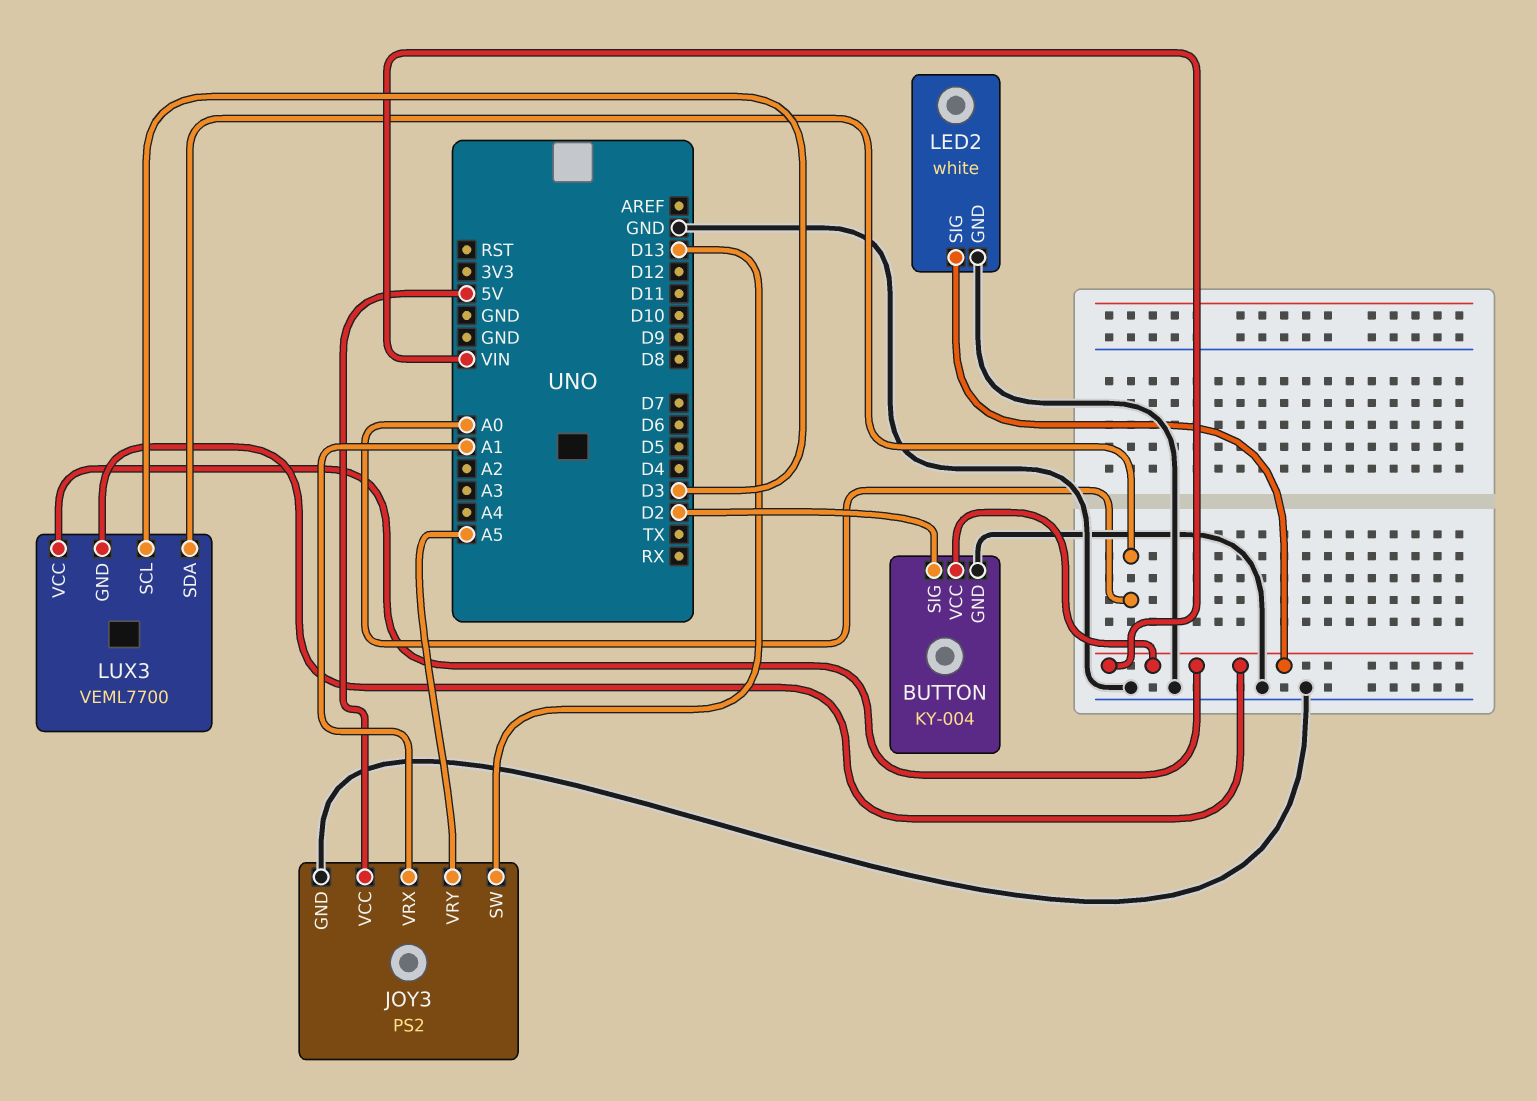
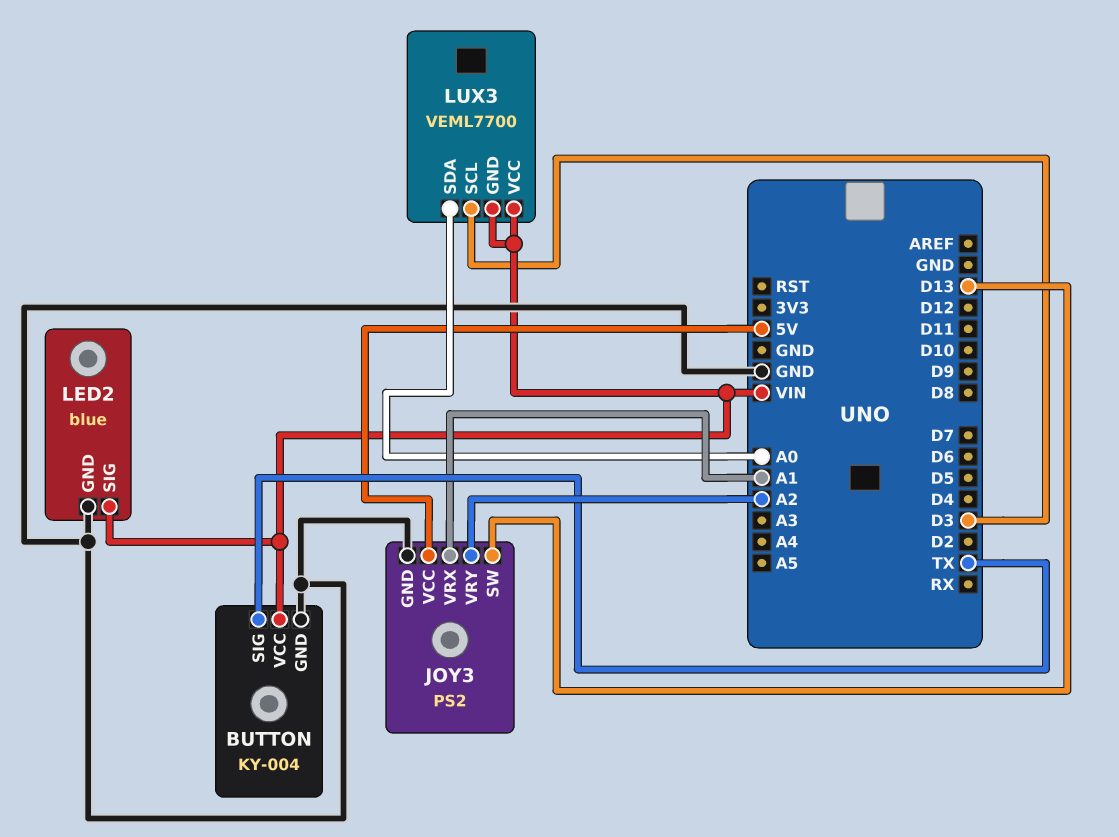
BUTTON pin SIG: D2 -> TX
JOY3 pin VRY: A5 -> A2
LED2: white -> blue

